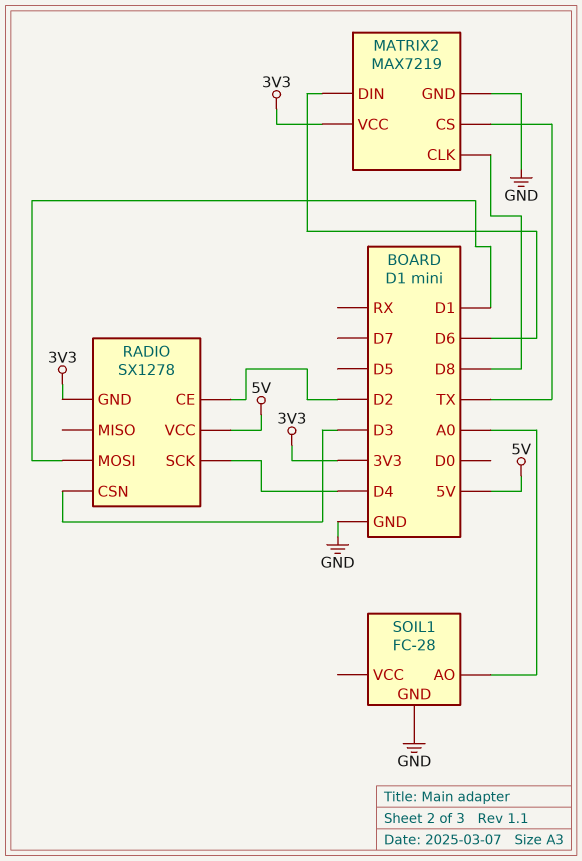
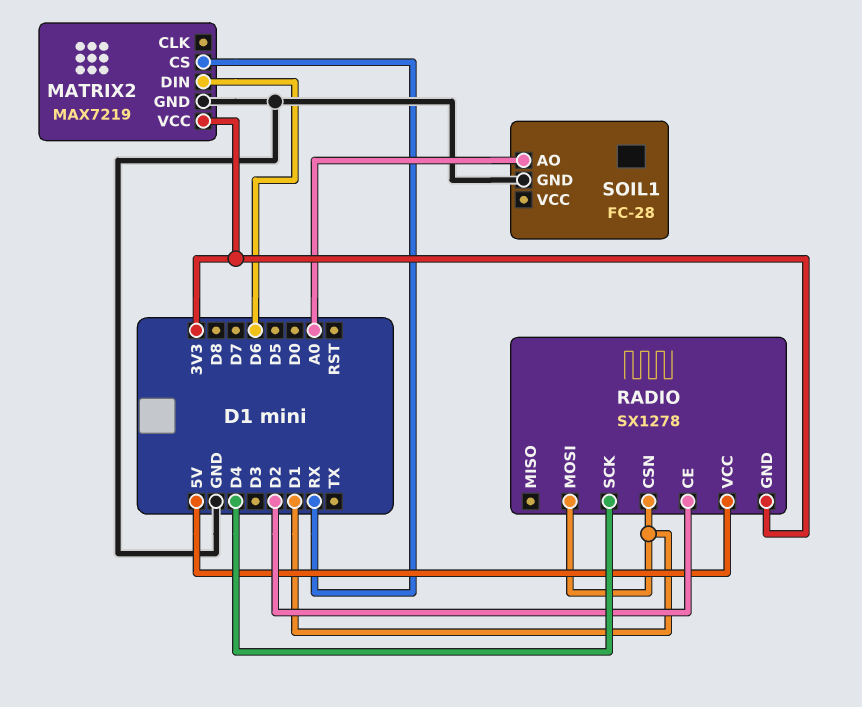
MATRIX2 pin CLK: D8 -> none
MATRIX2 pin CS: TX -> RX
RADIO pin CSN: D3 -> D1

